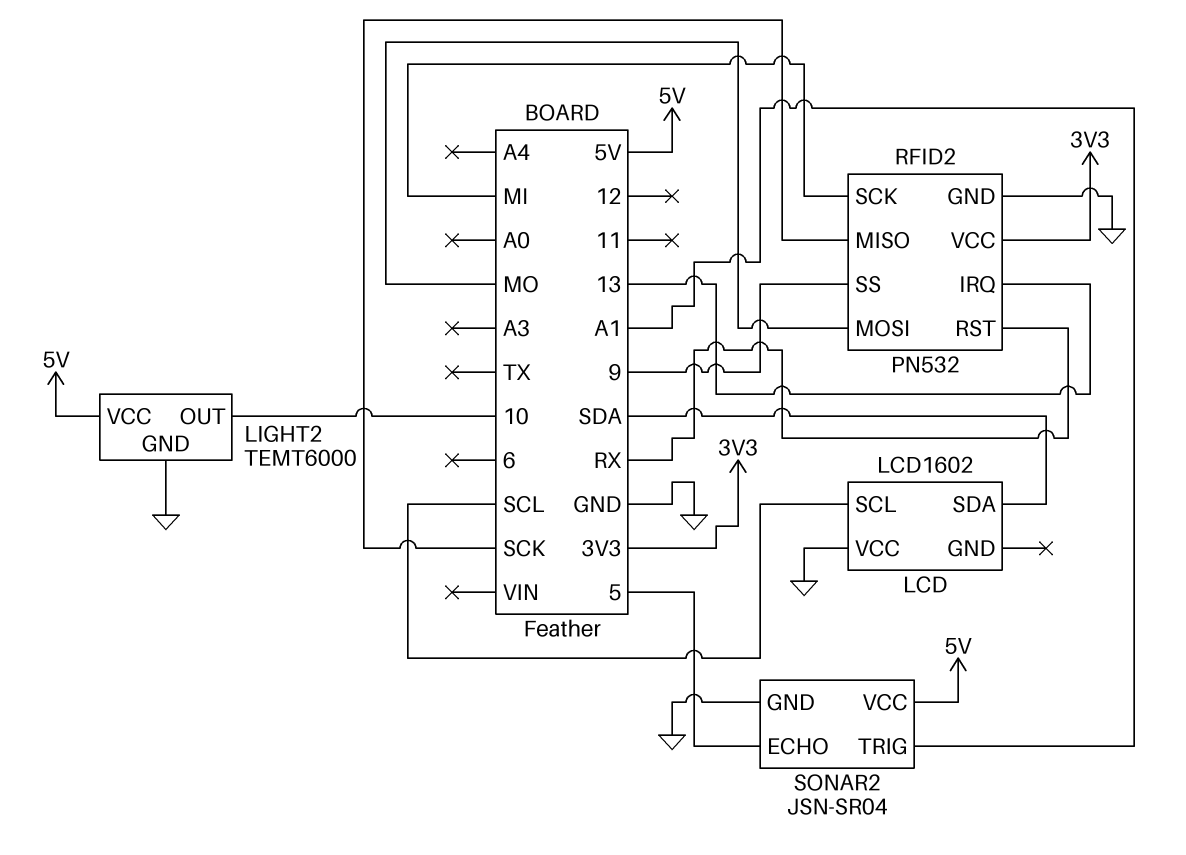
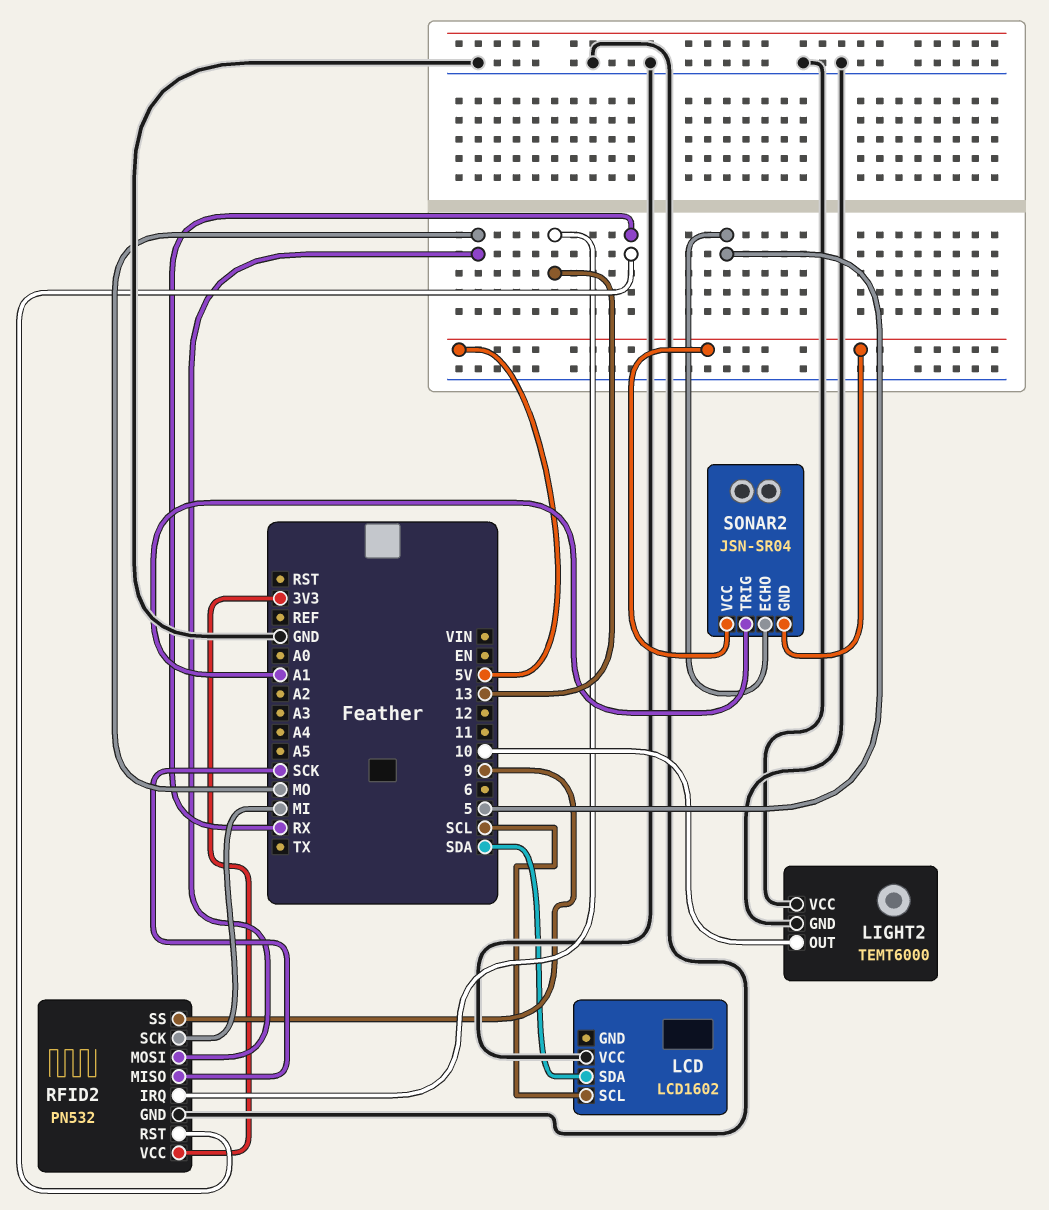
LIGHT2 pin VCC: 5V -> GND
SONAR2 pin GND: GND -> 5V

